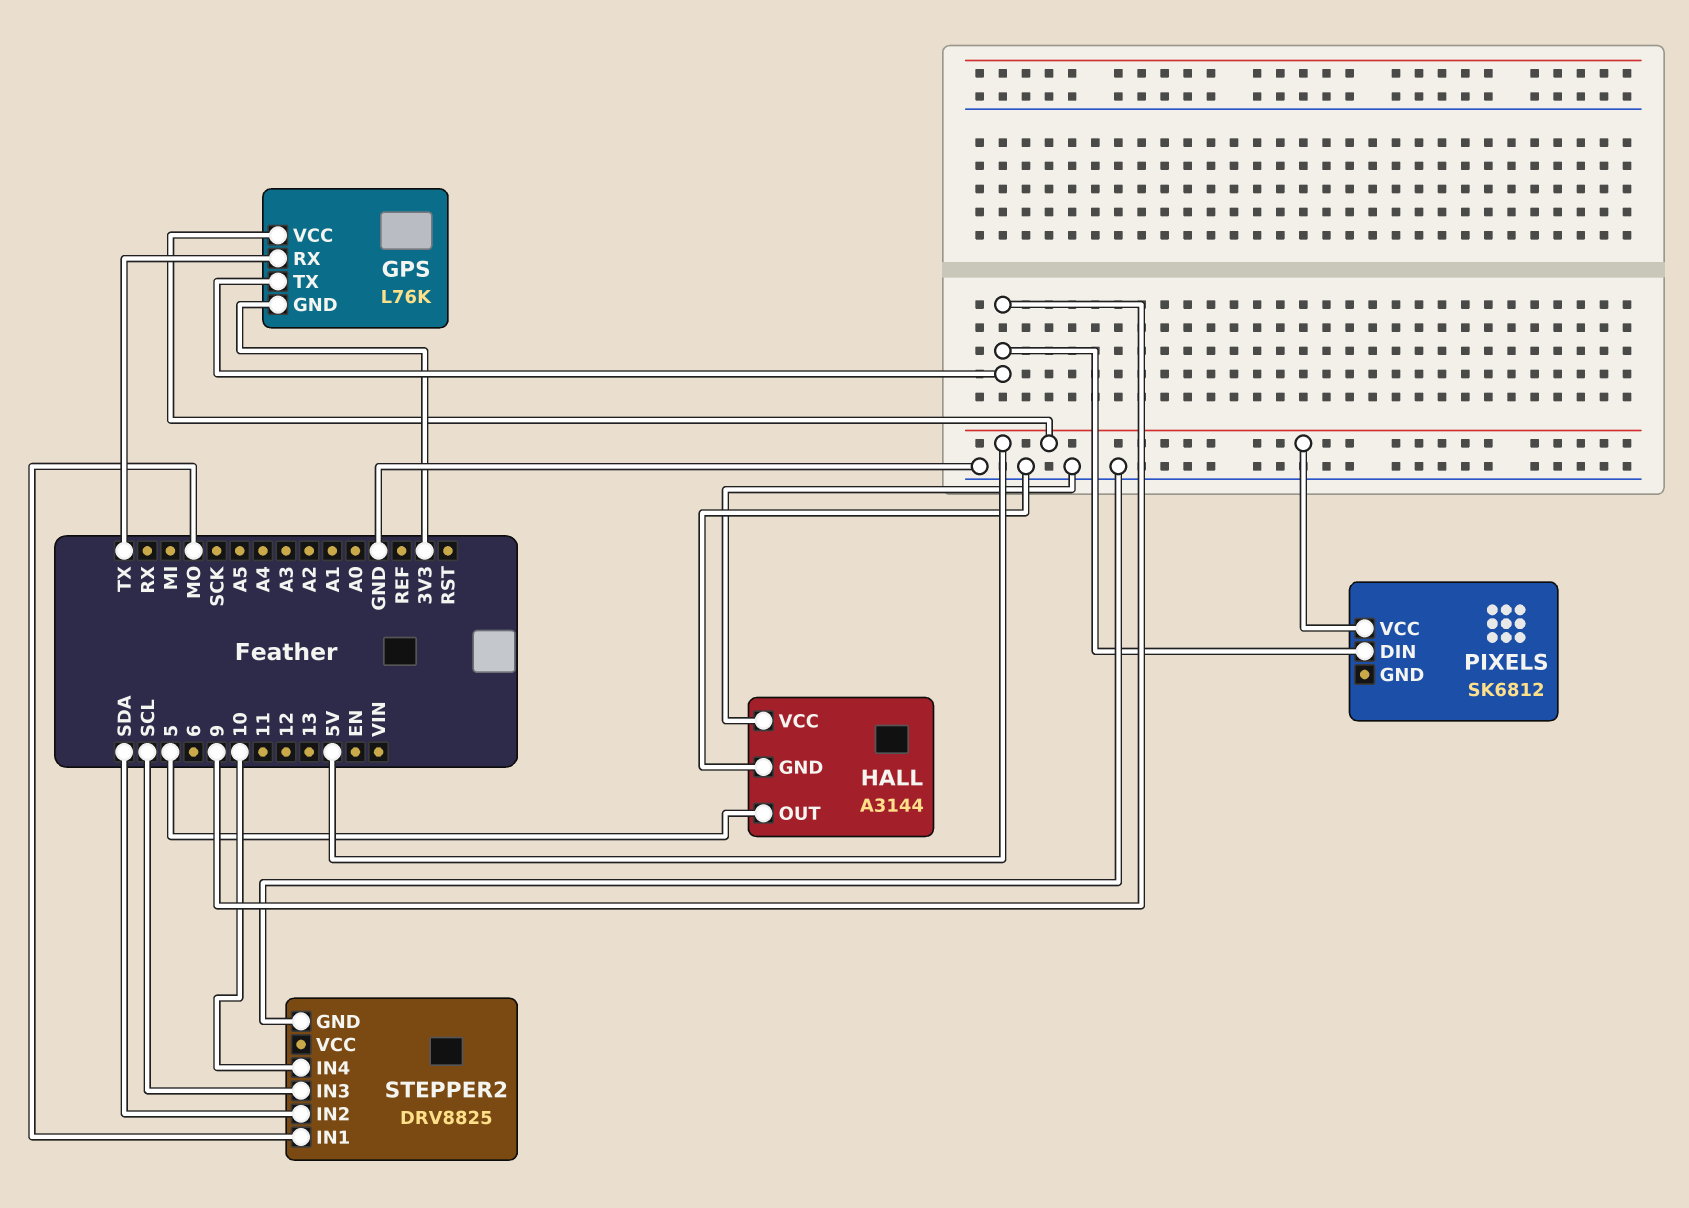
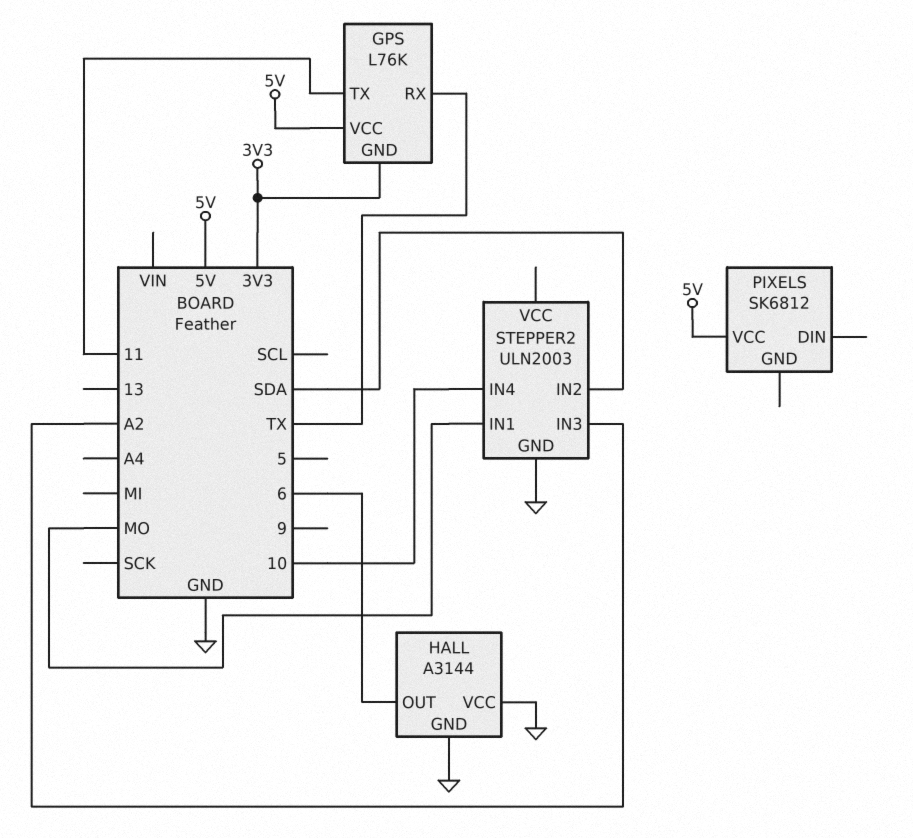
GPS pin TX: 9 -> 11
HALL pin OUT: 5 -> 6
PIXELS pin DIN: 9 -> none
STEPPER2: DRV8825 -> ULN2003
STEPPER2 pin IN3: SCL -> A2

